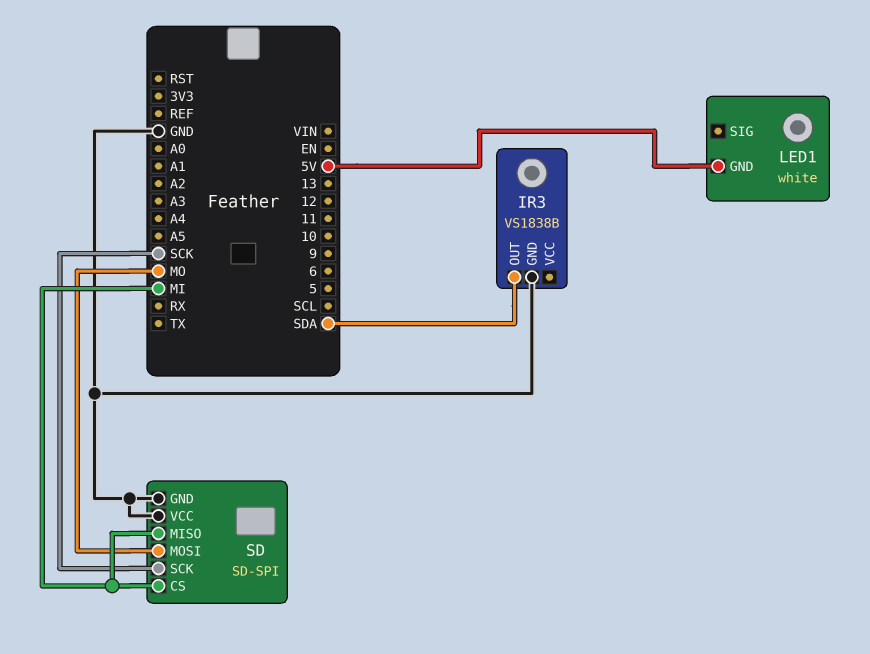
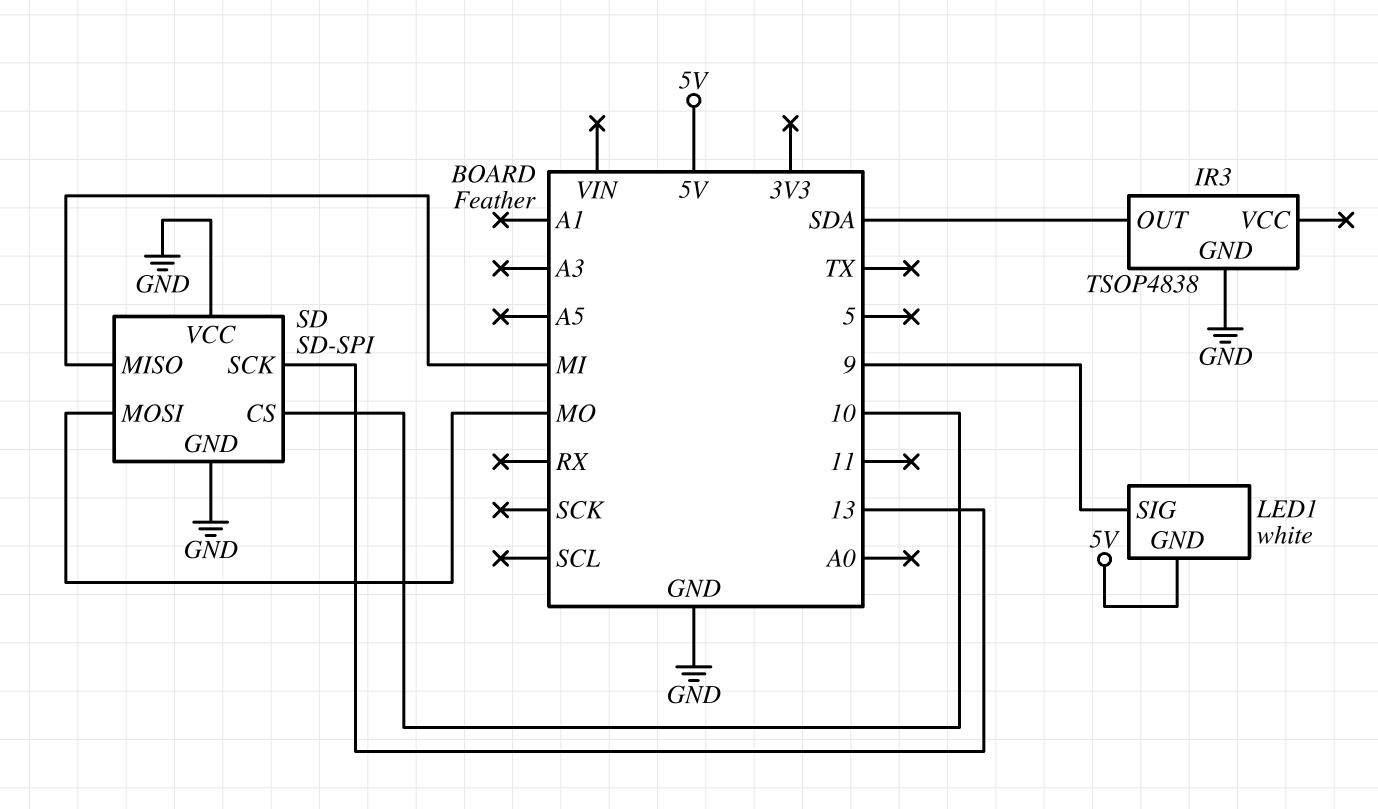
IR3: VS1838B -> TSOP4838
LED1 pin SIG: none -> 9
SD pin CS: MI -> 10
SD pin SCK: SCK -> 13

